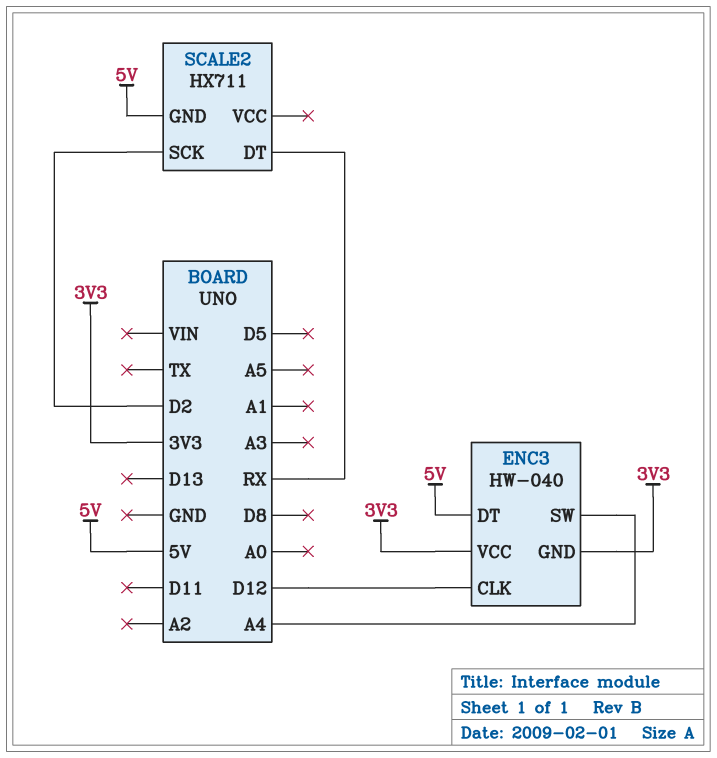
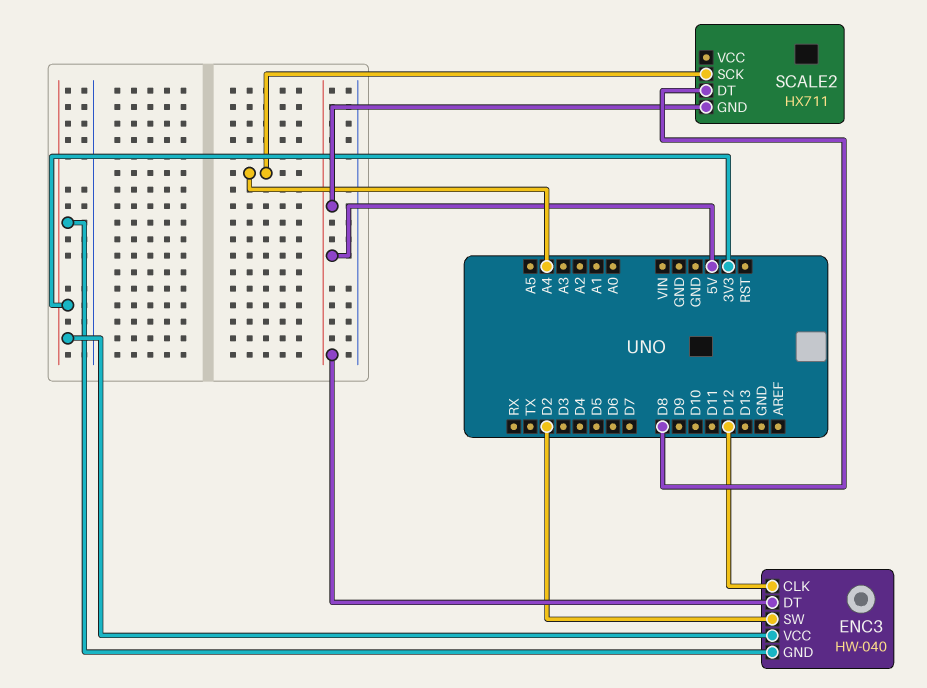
ENC3 pin SW: A4 -> D2
SCALE2 pin DT: RX -> D8
SCALE2 pin SCK: D2 -> A4

